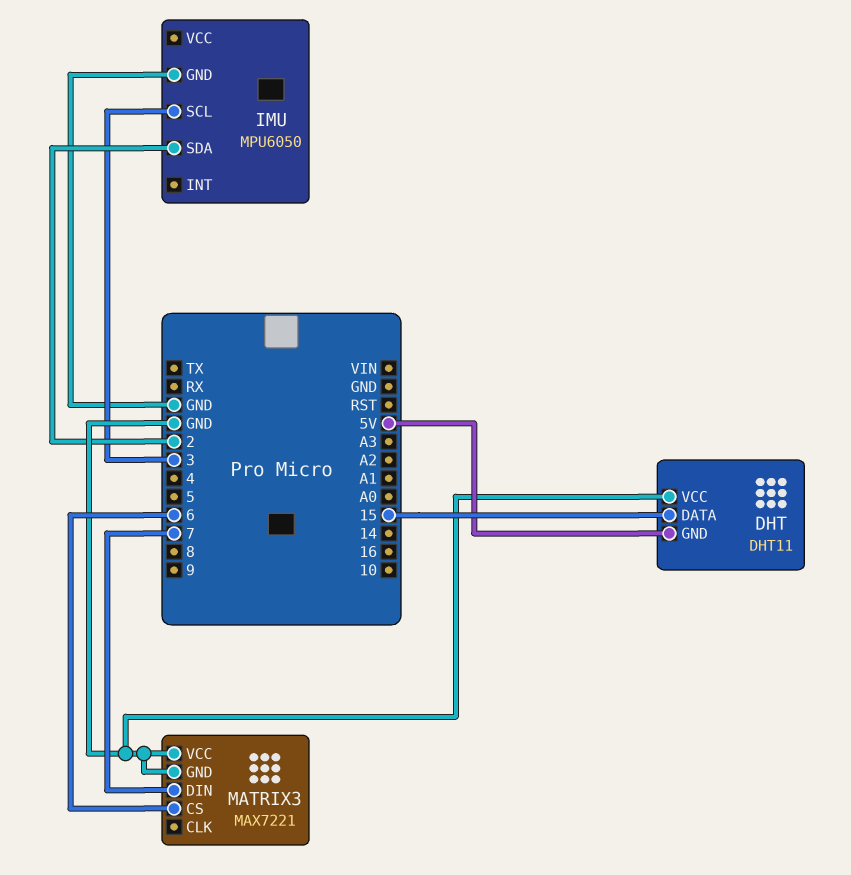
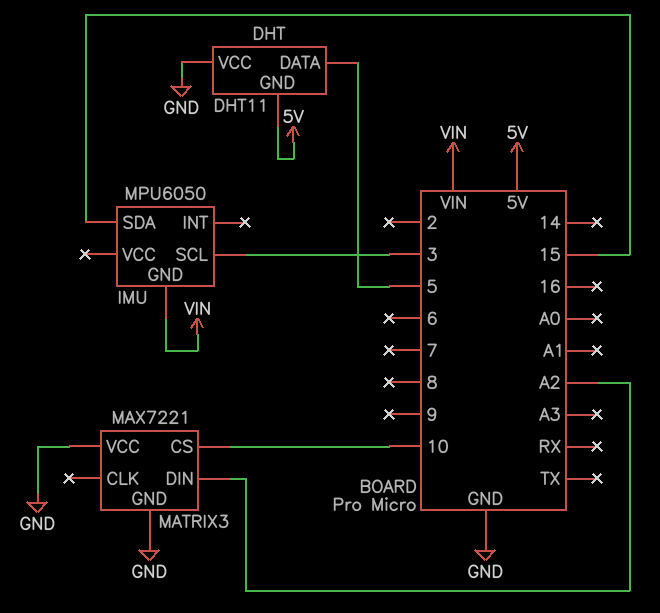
DHT pin DATA: 15 -> 5
IMU pin GND: GND -> VIN
IMU pin SDA: 2 -> 15
MATRIX3 pin CS: 6 -> 10
MATRIX3 pin DIN: 7 -> A2

